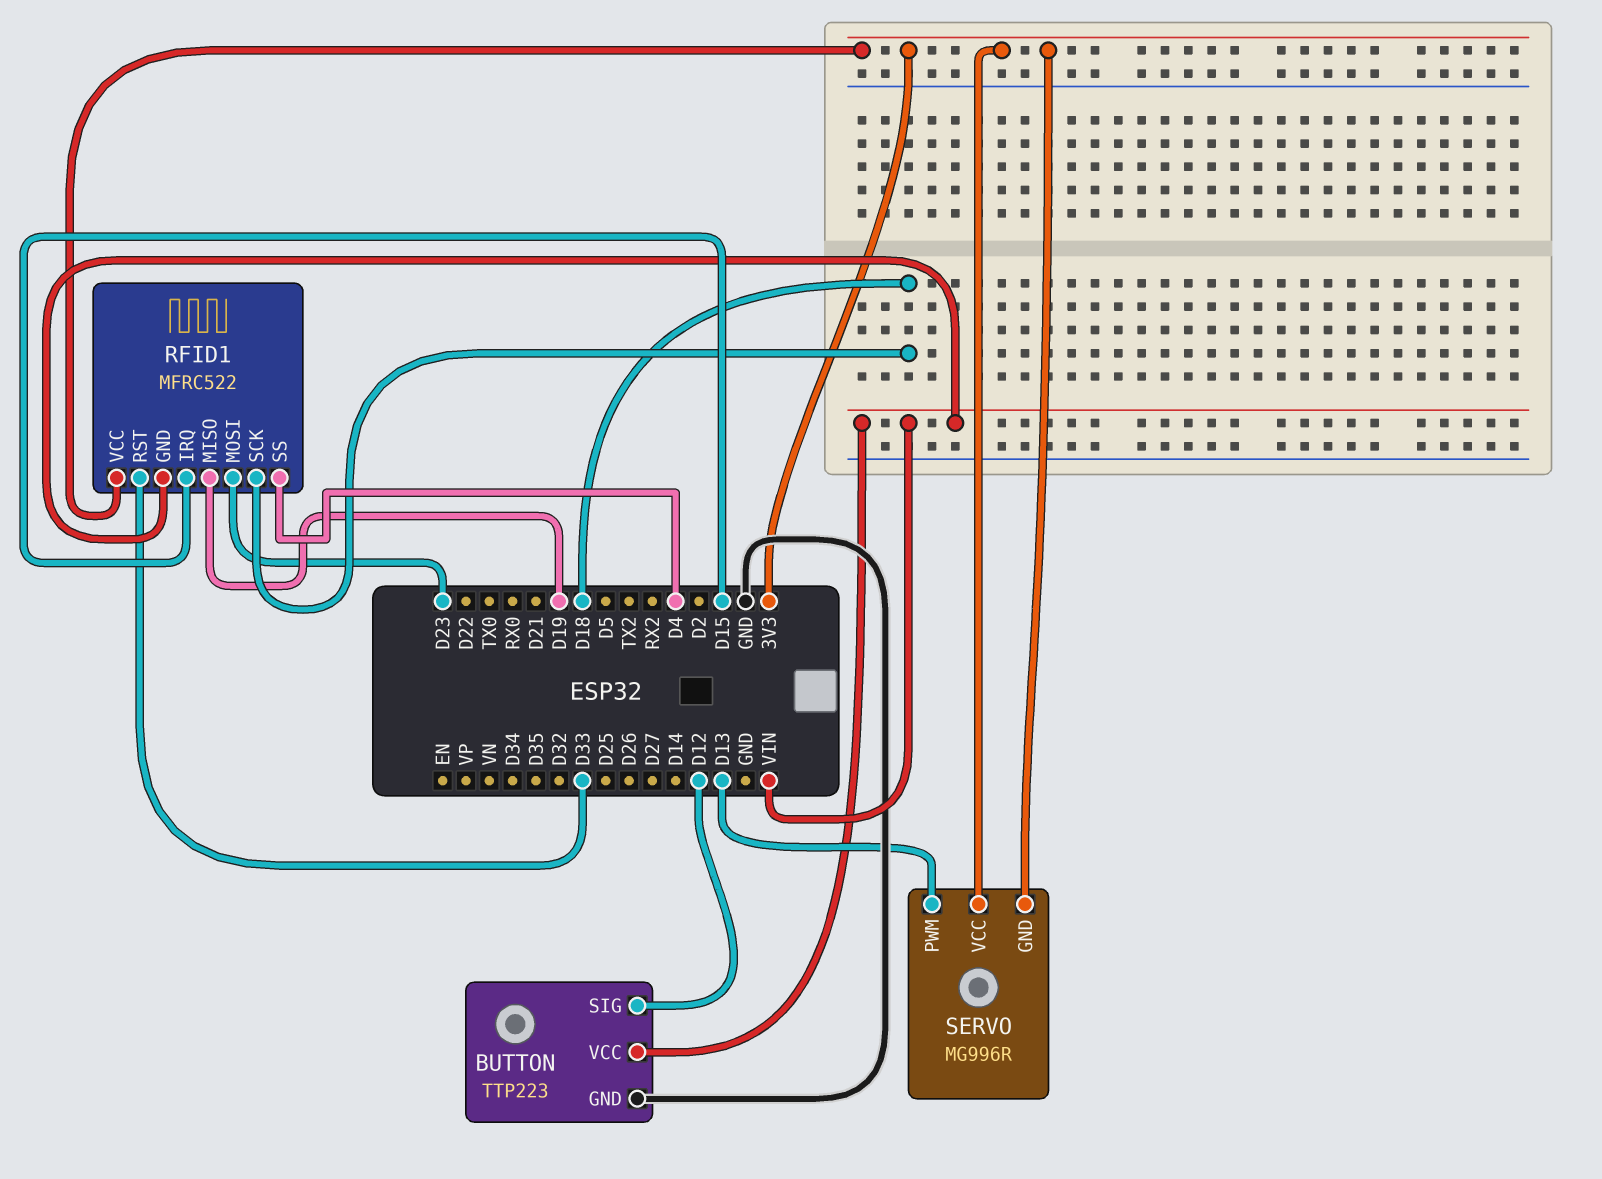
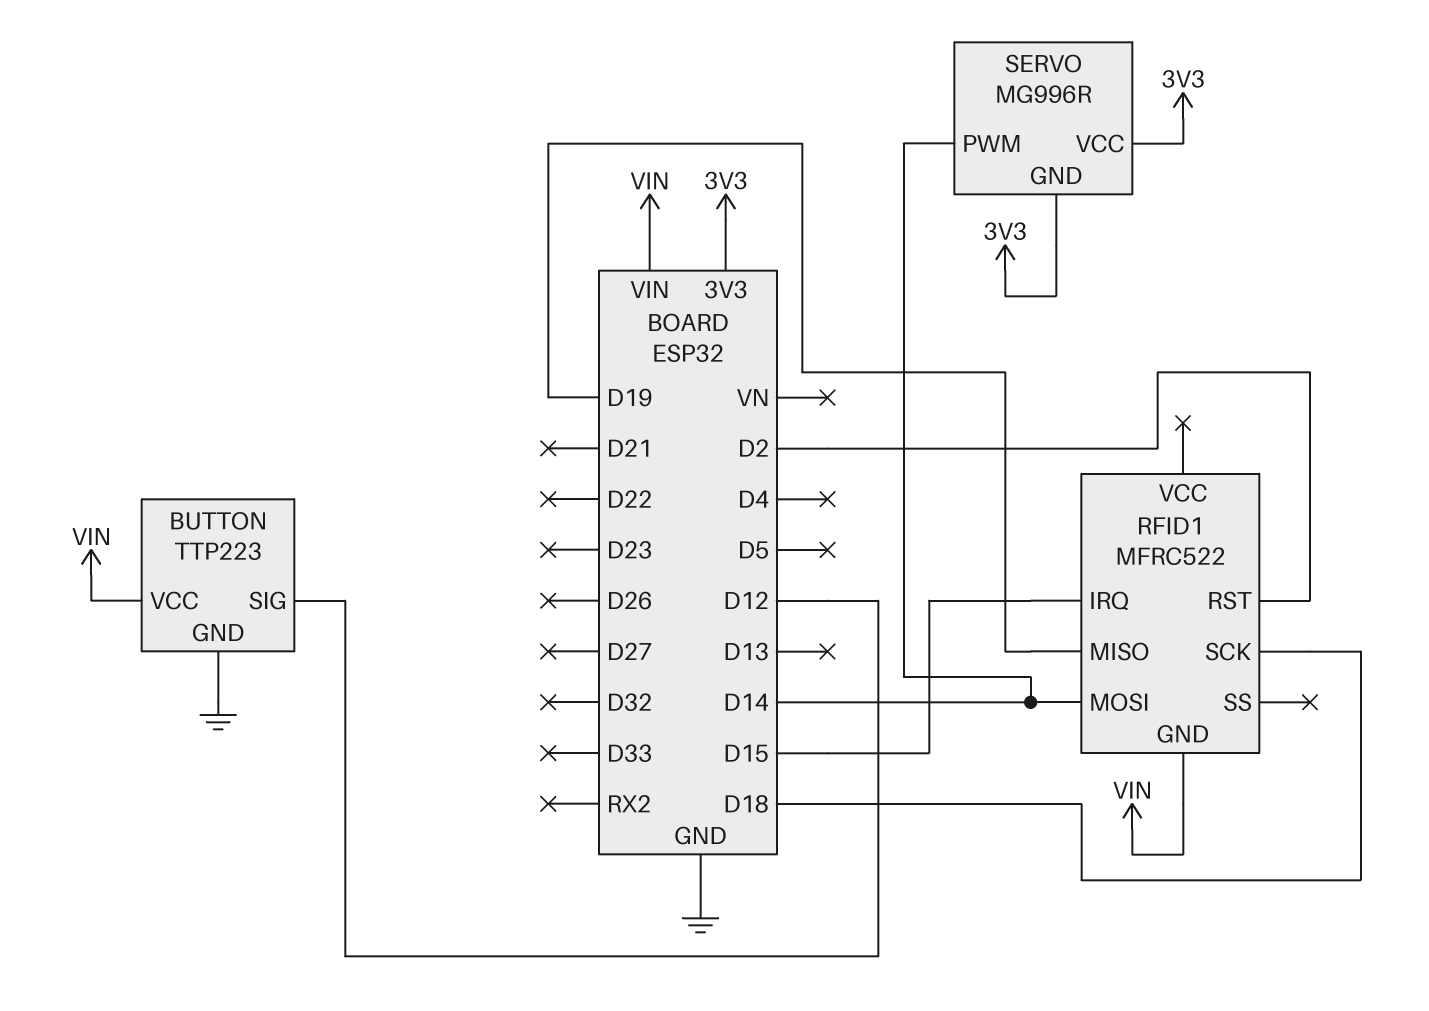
RFID1 pin MOSI: D23 -> D14
RFID1 pin RST: D33 -> D2
RFID1 pin SS: D4 -> none
RFID1 pin VCC: 3V3 -> none
SERVO pin PWM: D13 -> D14

